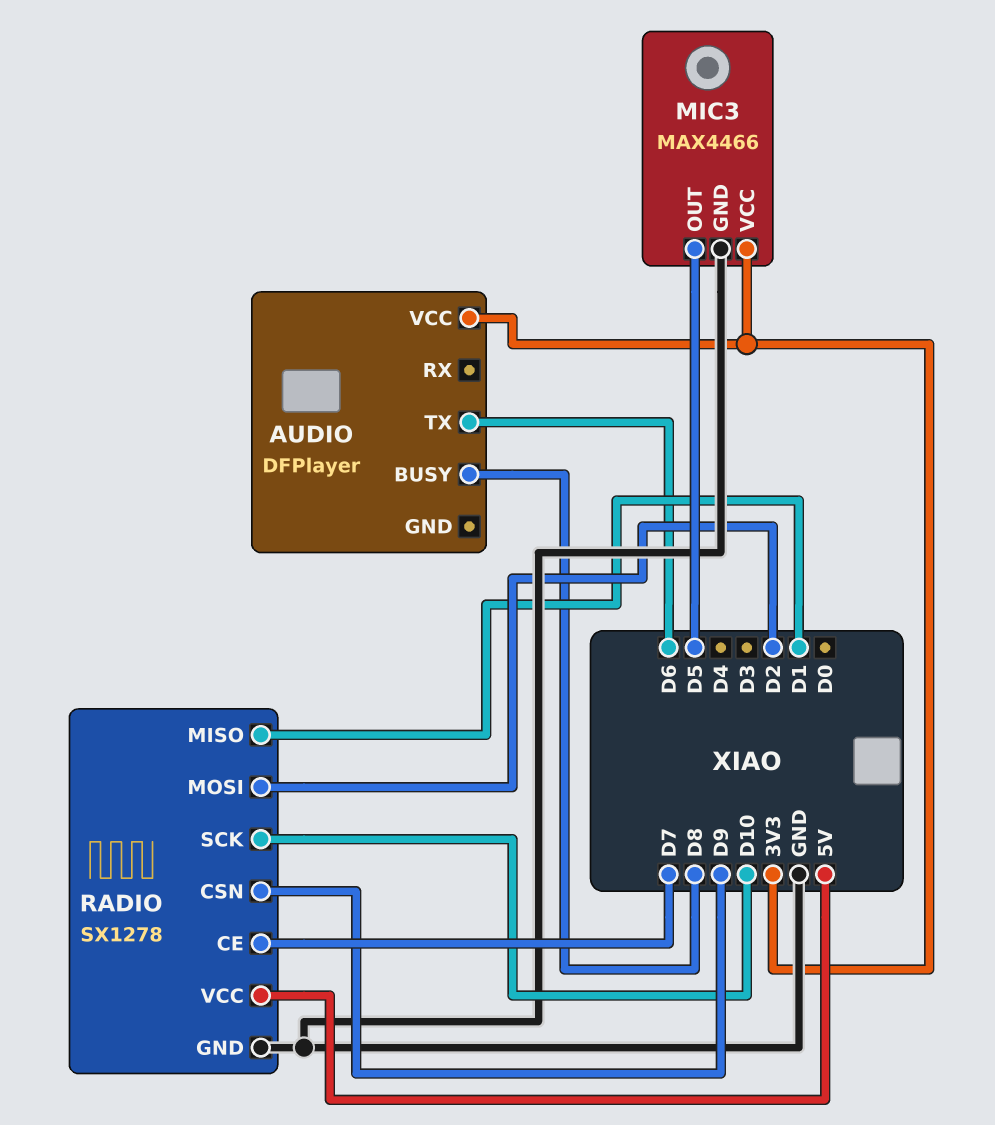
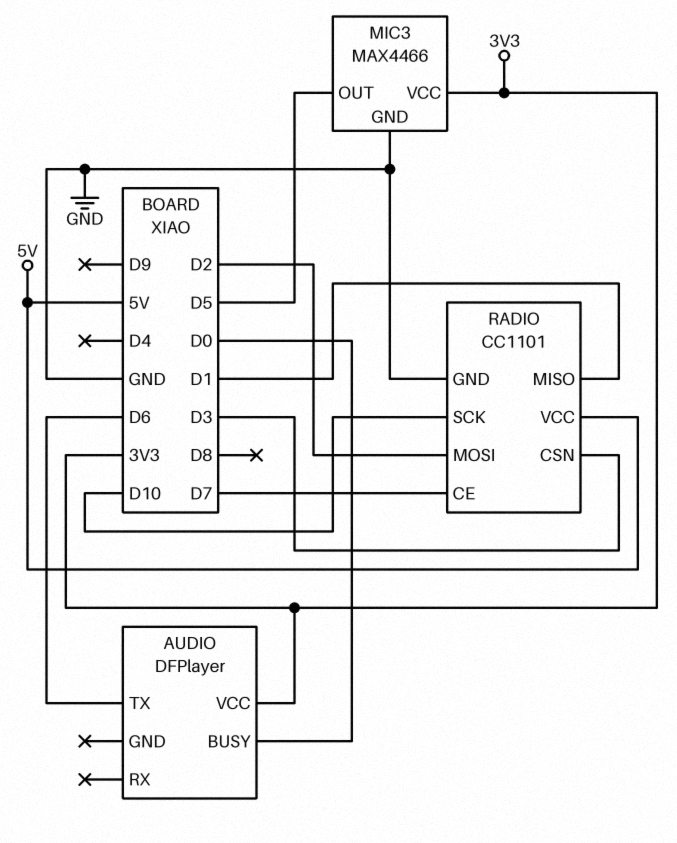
AUDIO pin BUSY: D8 -> D0
RADIO: SX1278 -> CC1101
RADIO pin CSN: D9 -> D3

